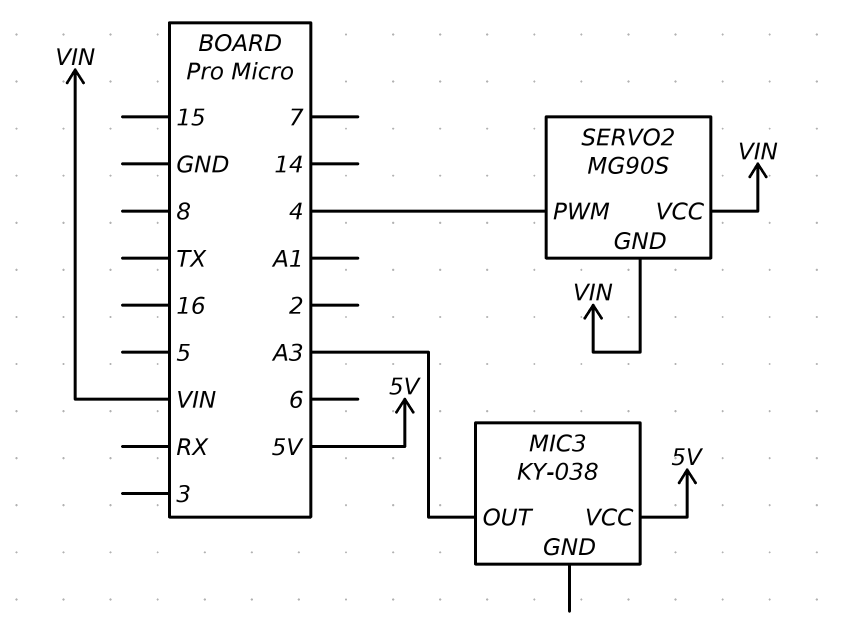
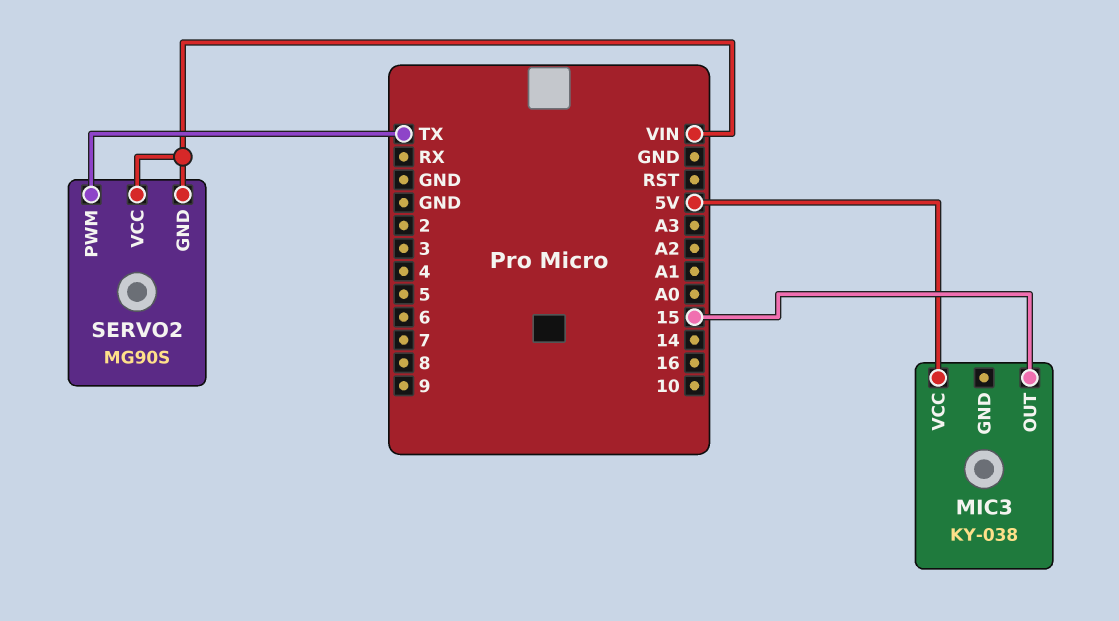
MIC3 pin OUT: A3 -> 15
SERVO2 pin PWM: 4 -> TX

